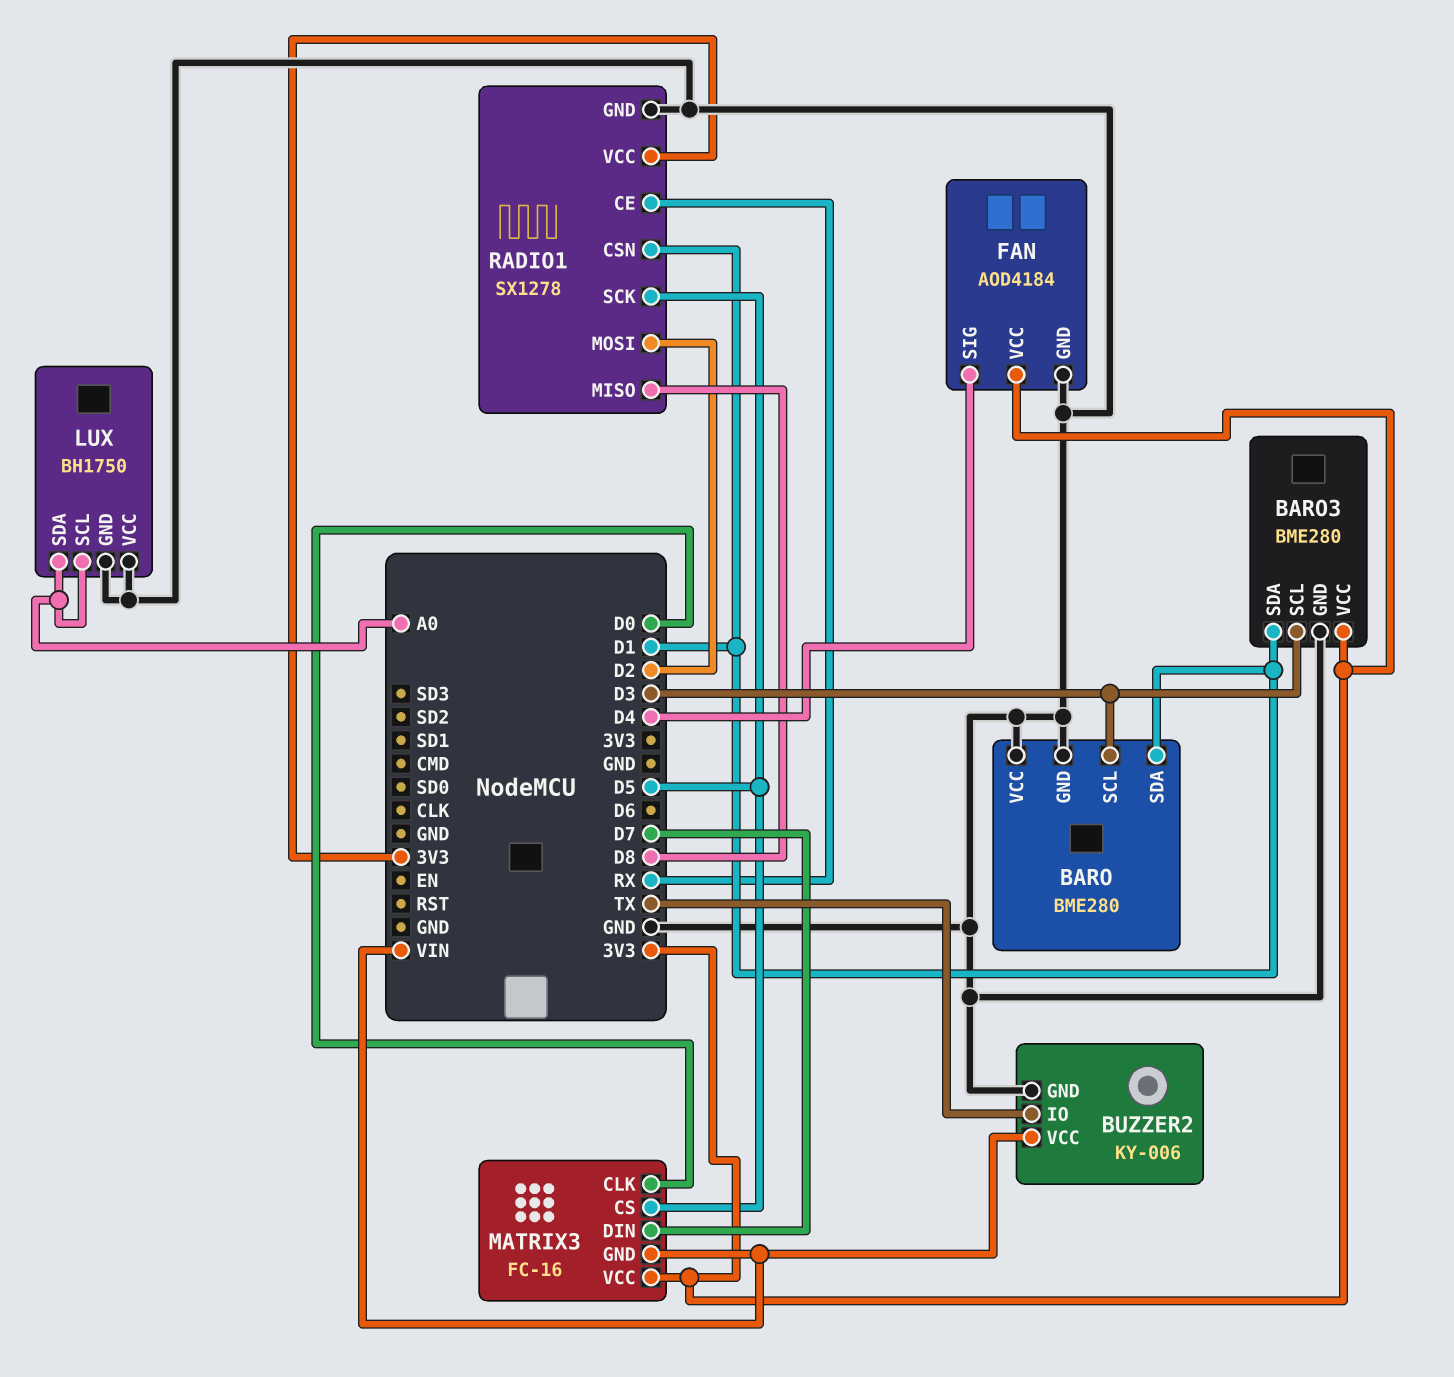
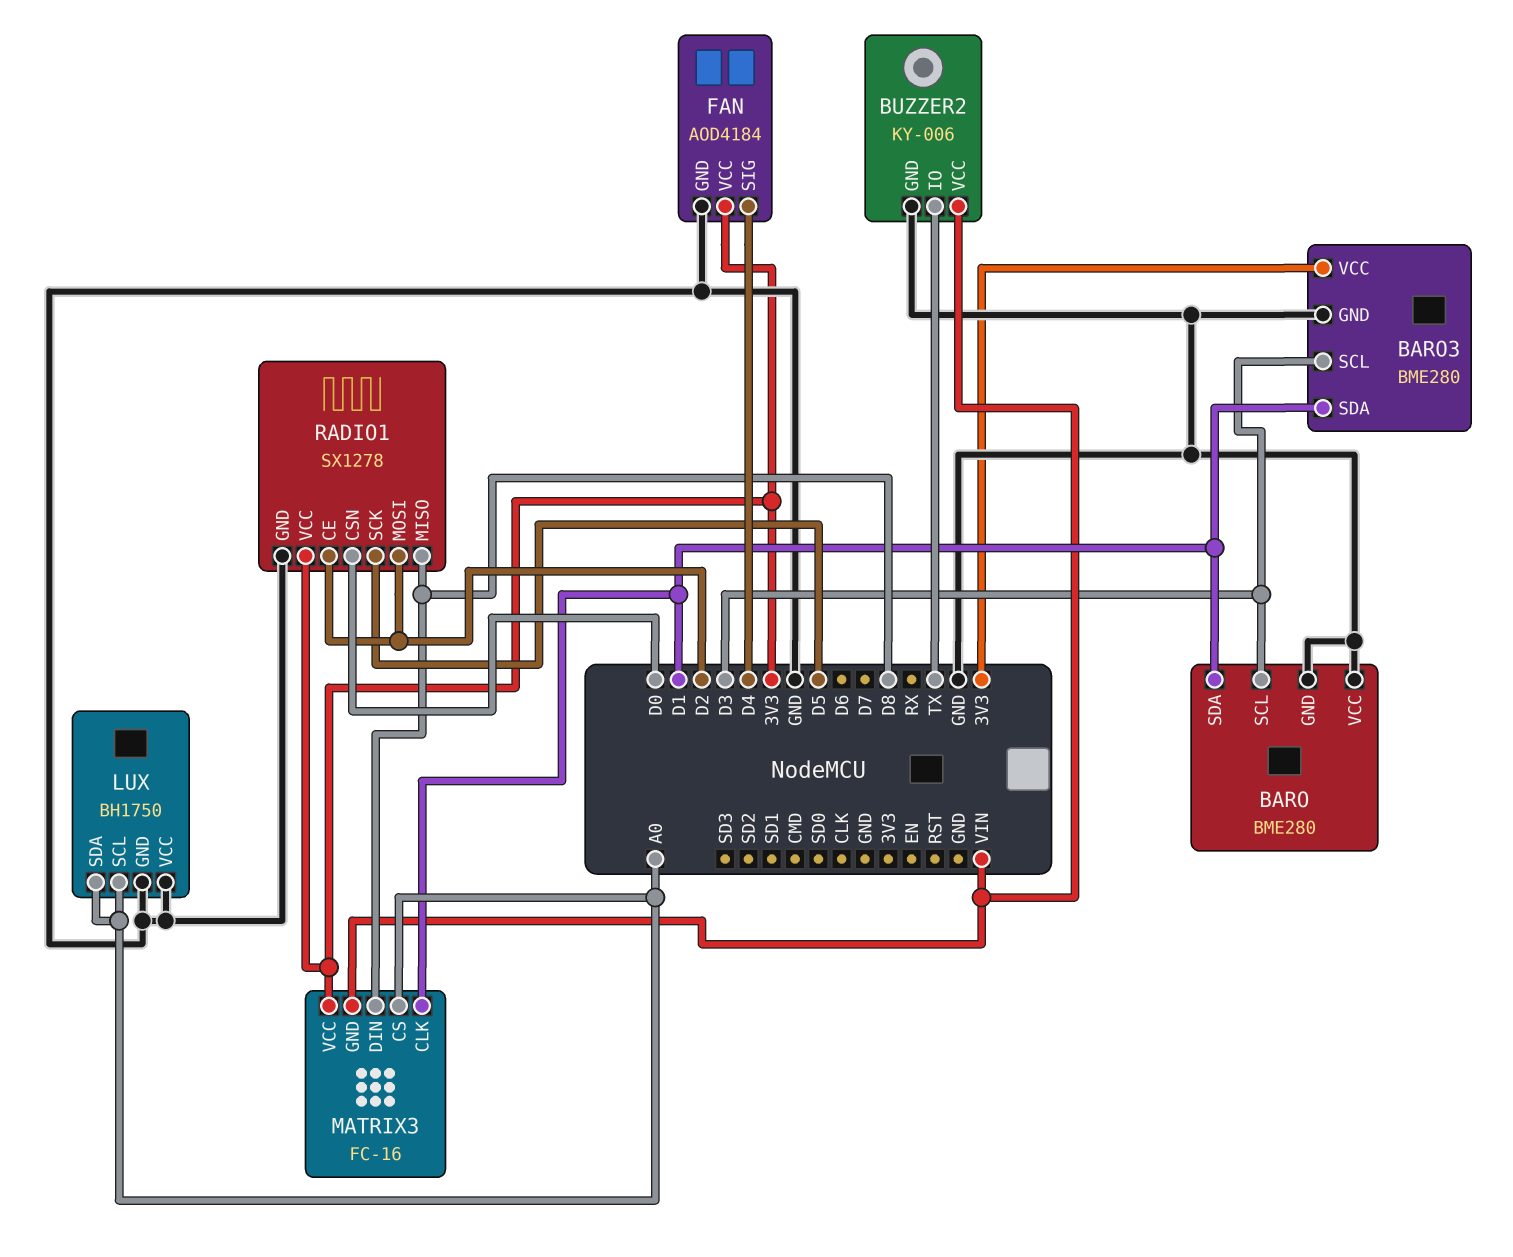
MATRIX3 pin CLK: D0 -> D1
MATRIX3 pin CS: D5 -> A0
MATRIX3 pin DIN: D7 -> D8
RADIO1 pin CE: RX -> D2
RADIO1 pin CSN: D1 -> D0

